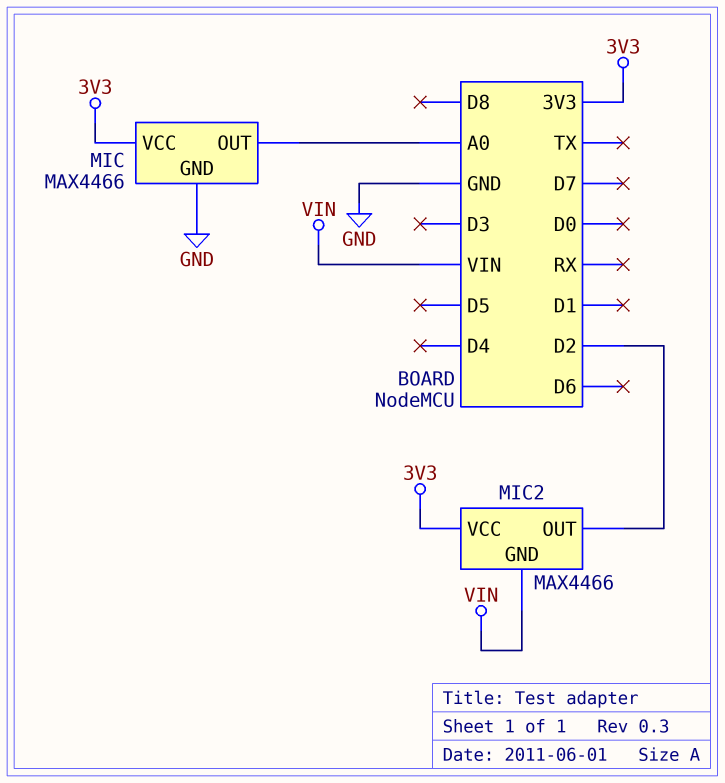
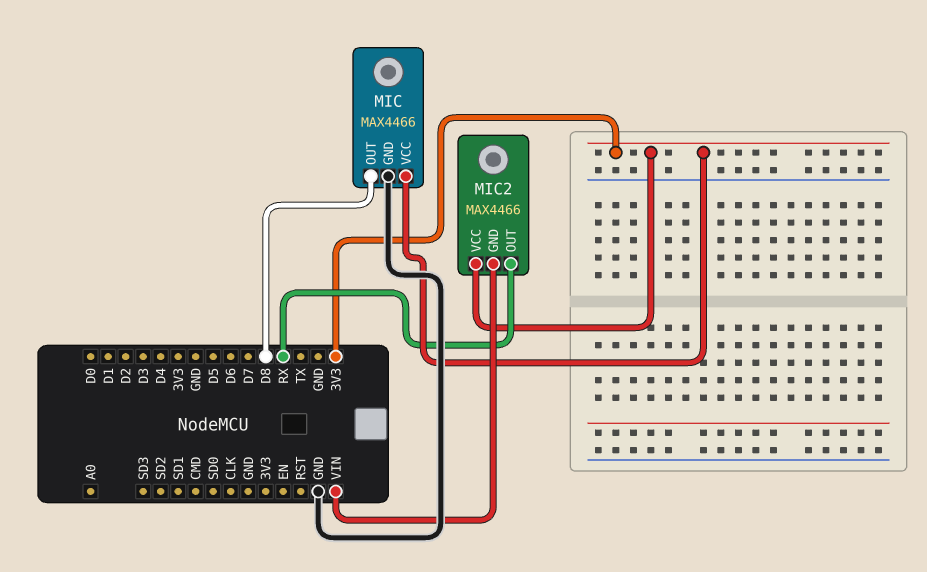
MIC pin OUT: A0 -> D8
MIC2 pin OUT: D2 -> RX

